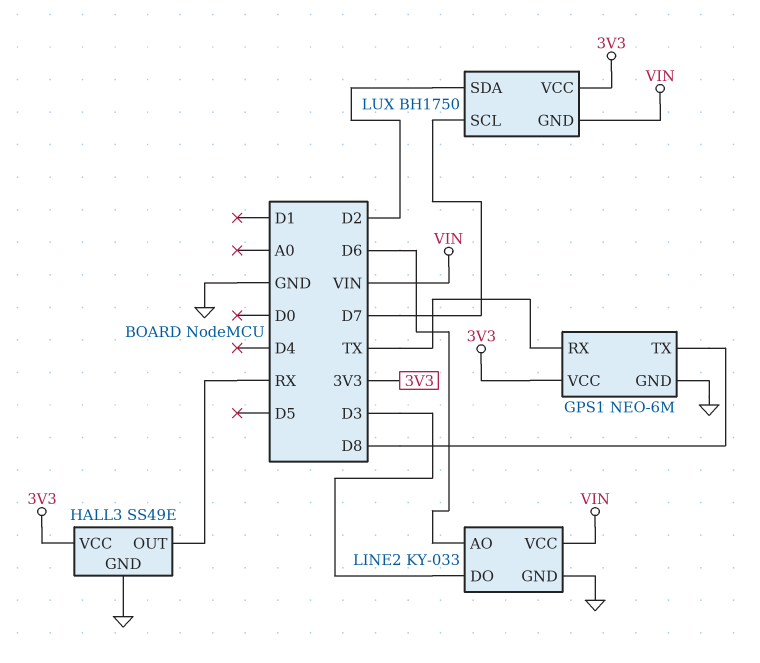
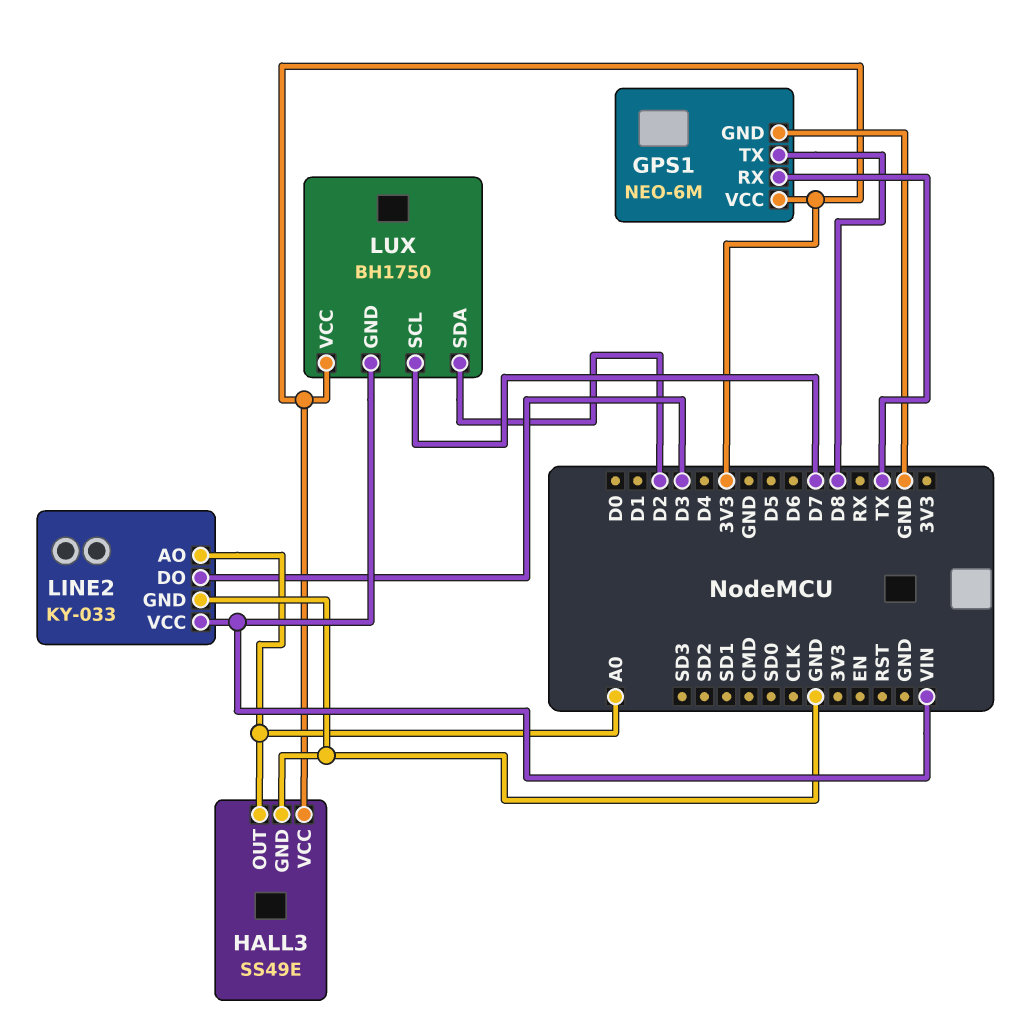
HALL3 pin OUT: RX -> A0
LINE2 pin AO: D6 -> A0

